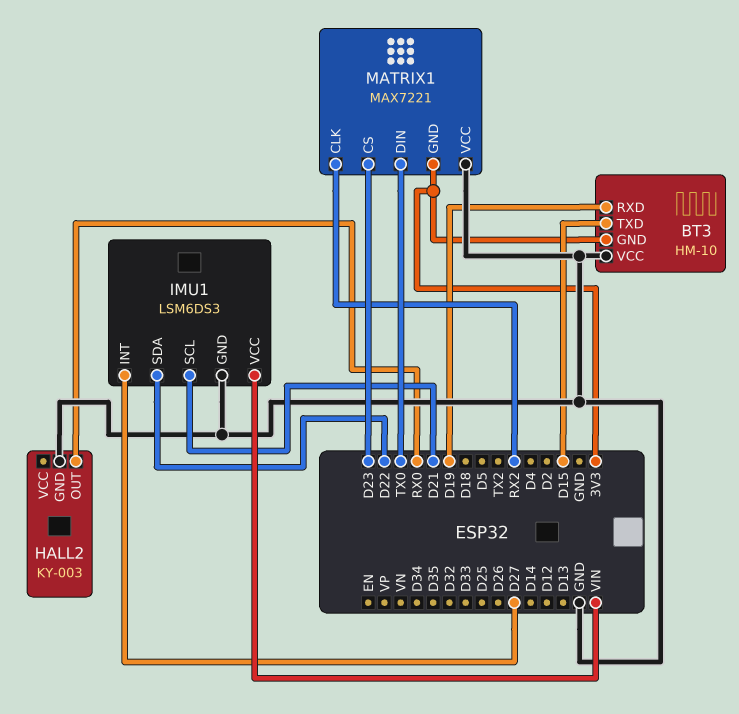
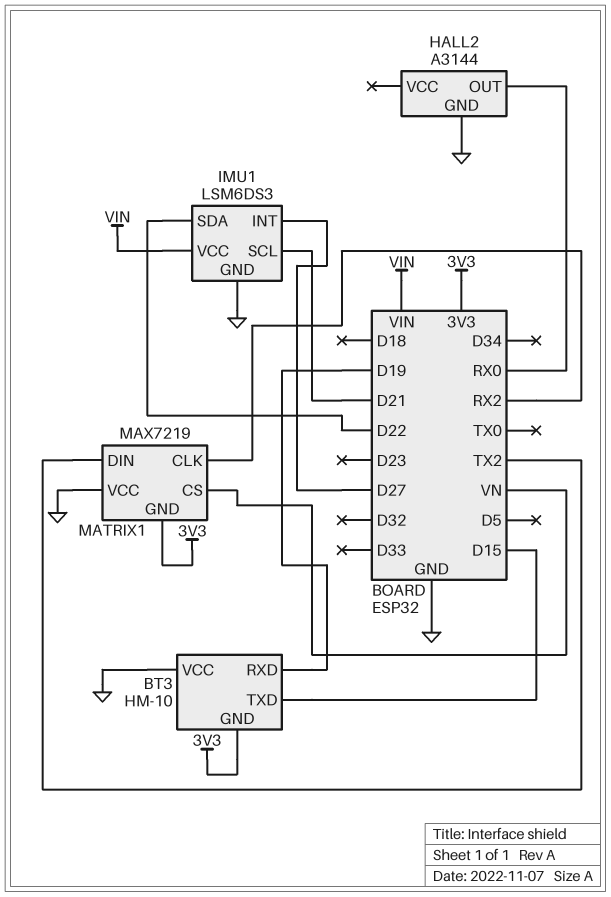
HALL2: KY-003 -> A3144
MATRIX1: MAX7221 -> MAX7219
MATRIX1 pin CS: D23 -> VN
MATRIX1 pin DIN: TX0 -> TX2

